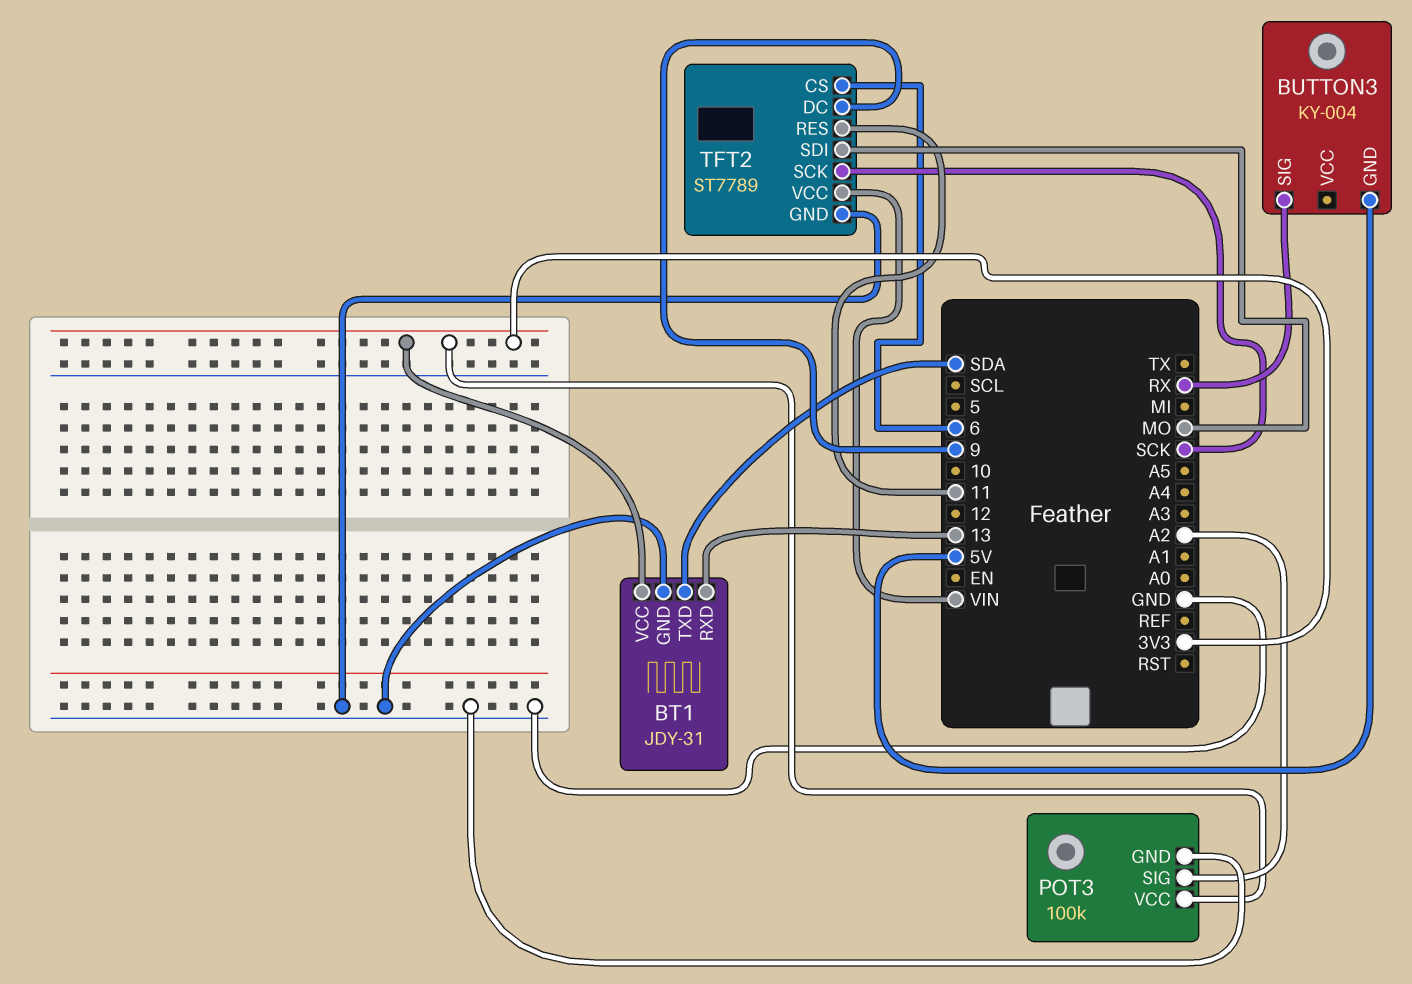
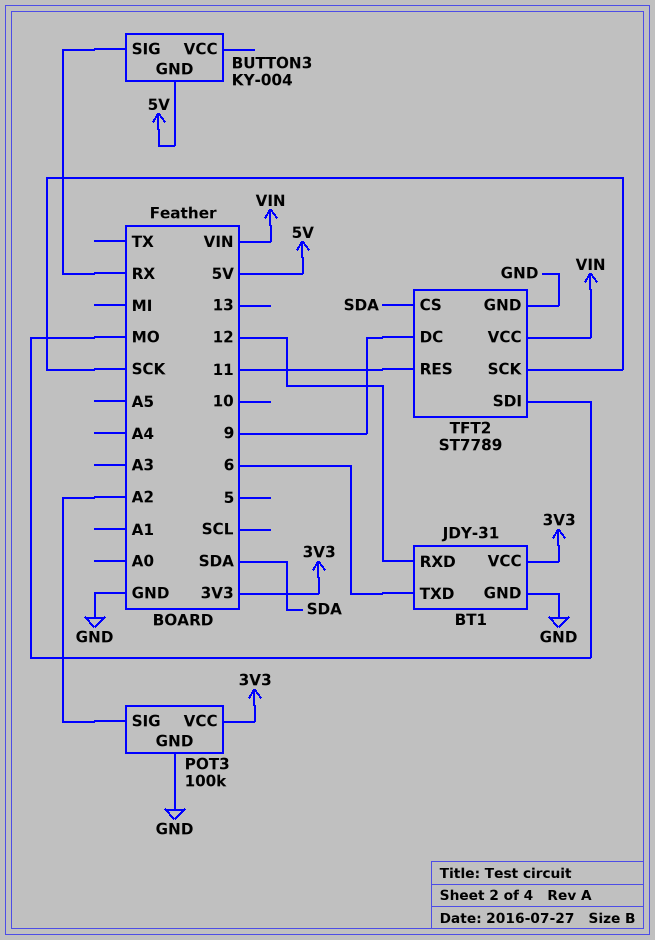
BT1 pin RXD: 13 -> 12
BT1 pin TXD: SDA -> 6
TFT2 pin CS: 6 -> SDA

